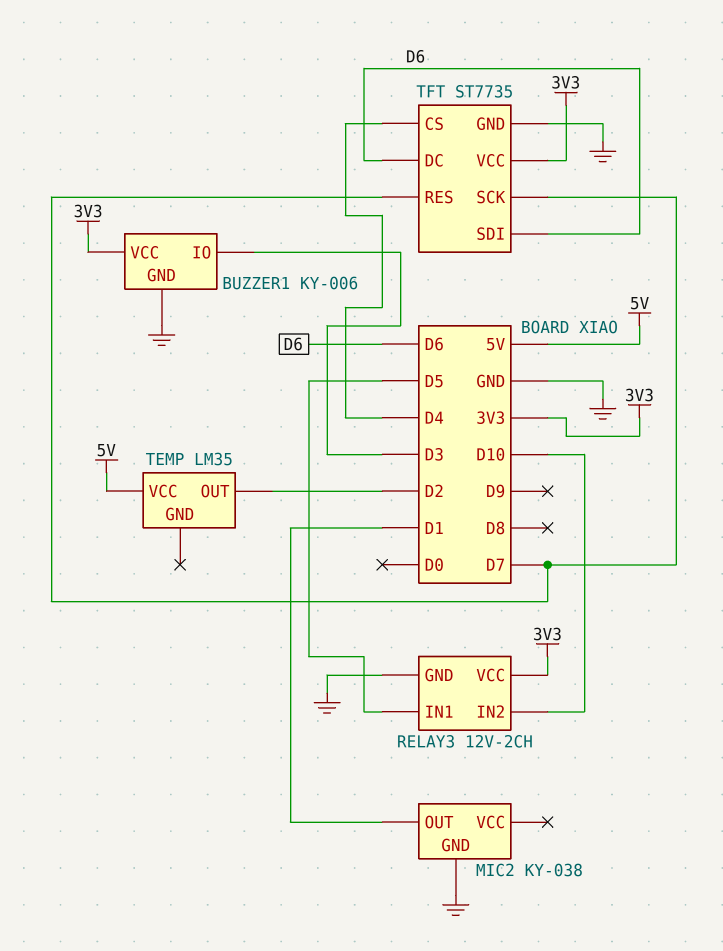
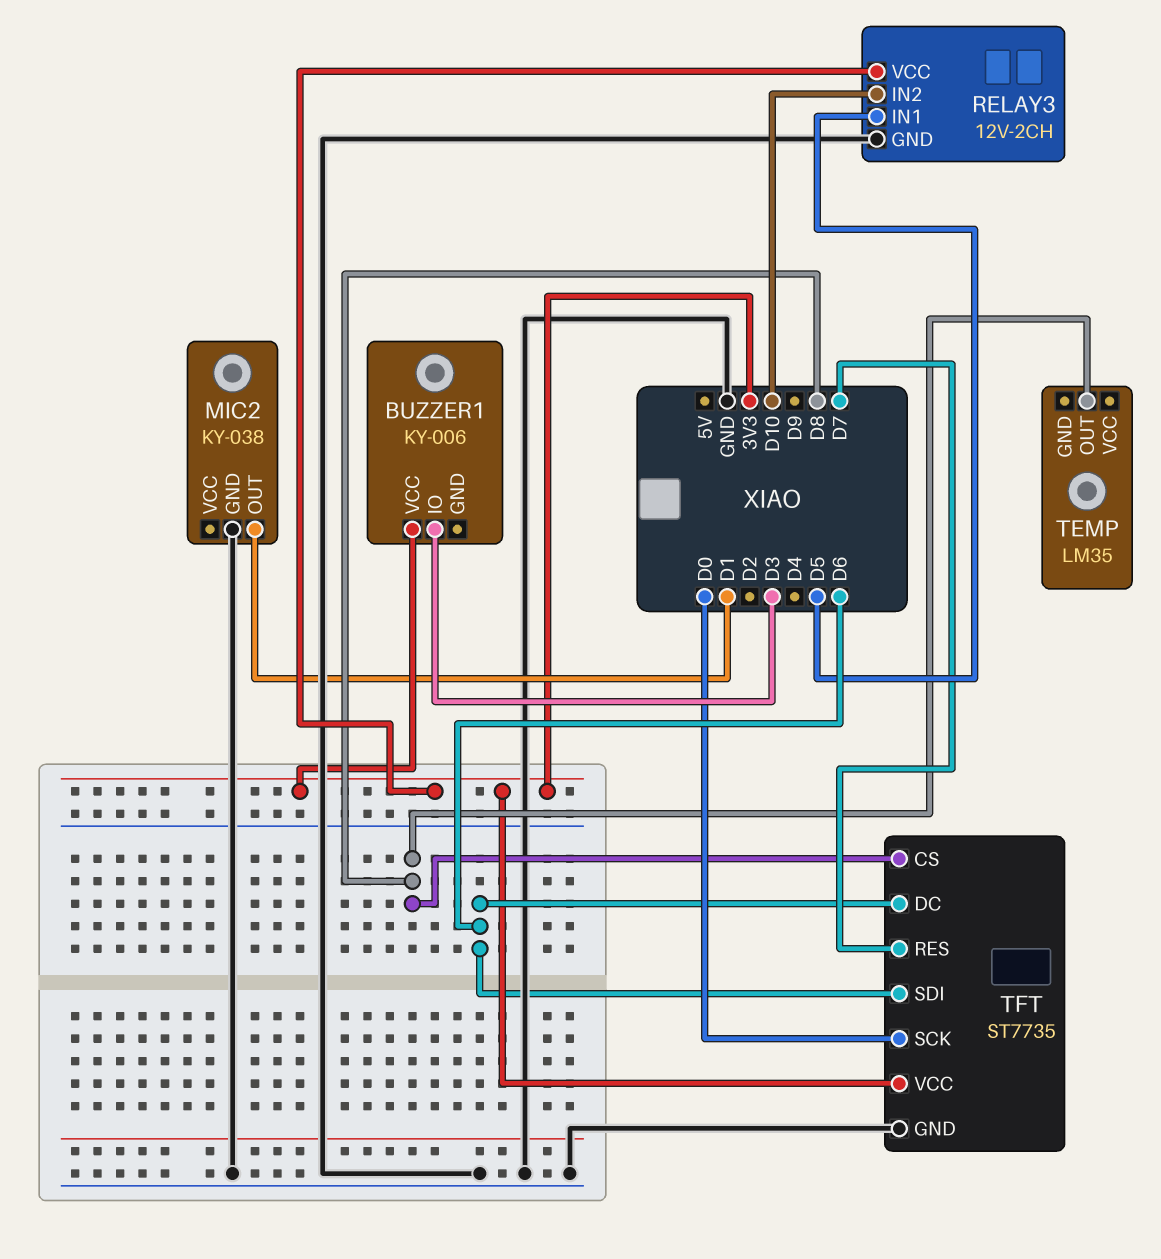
BUZZER1 pin GND: GND -> none
TEMP pin OUT: D2 -> D8
TEMP pin VCC: 5V -> none
TFT pin CS: D4 -> D8
TFT pin SCK: D7 -> D0

